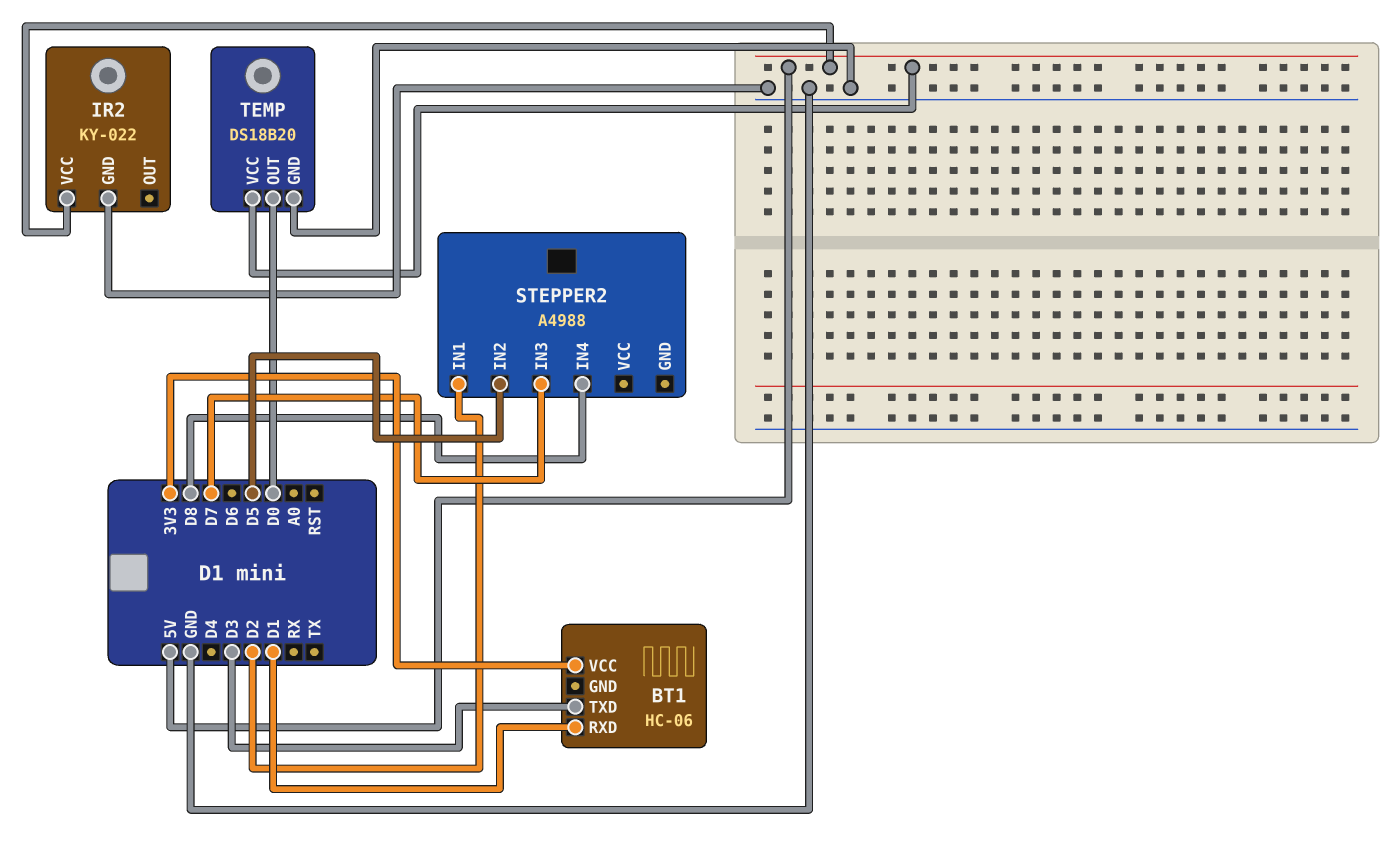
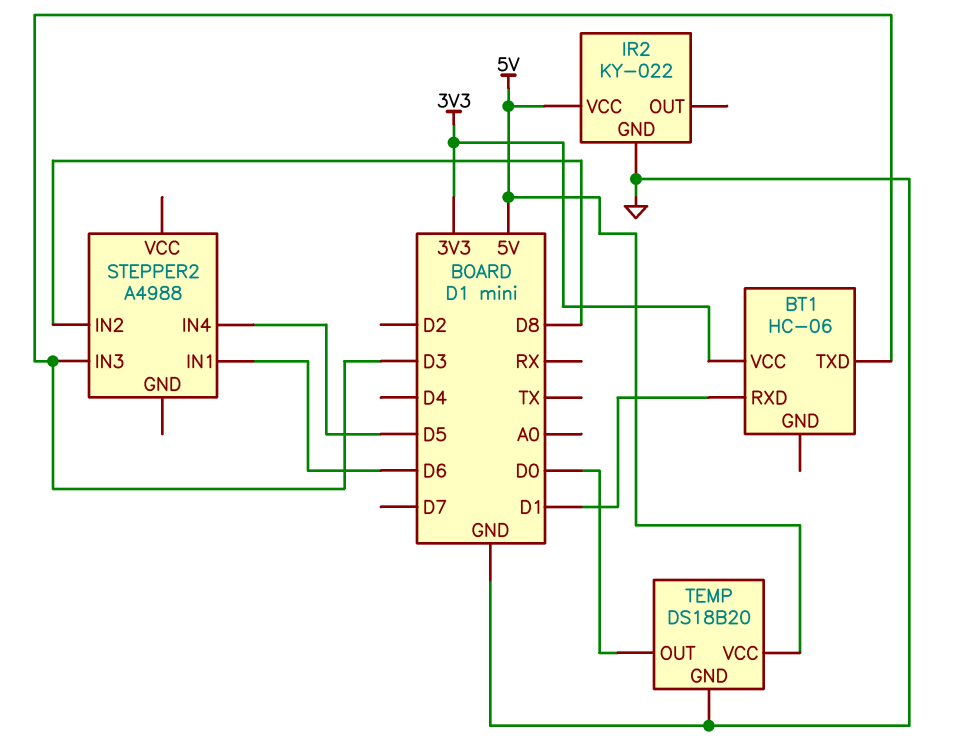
STEPPER2 pin IN1: D2 -> D6
STEPPER2 pin IN2: D5 -> D8
STEPPER2 pin IN3: D7 -> D3
STEPPER2 pin IN4: D8 -> D5

